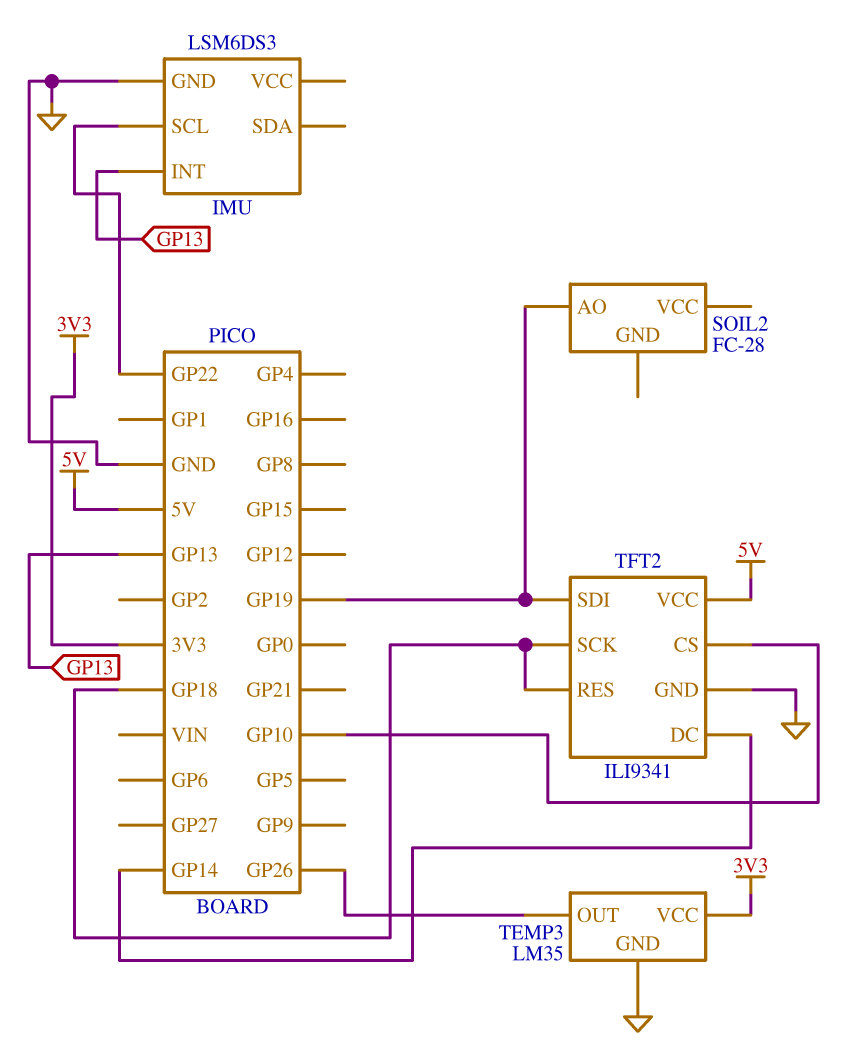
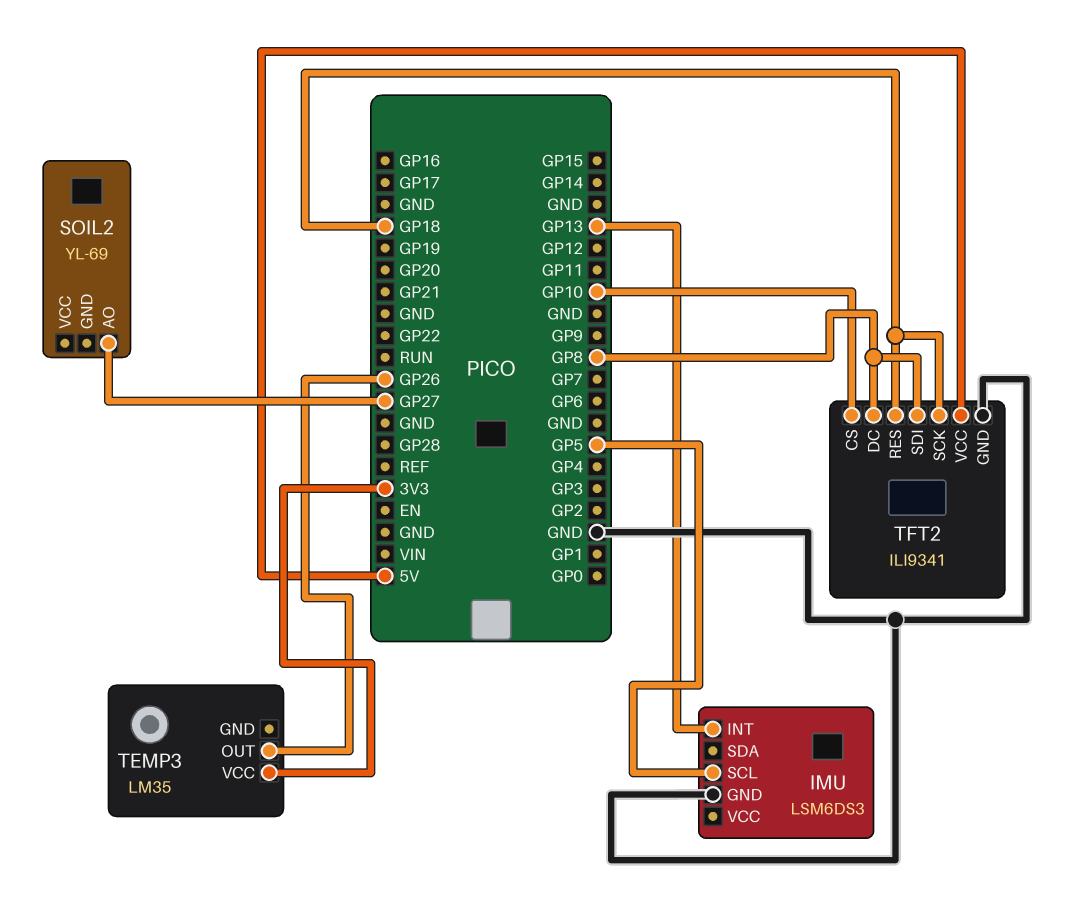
IMU pin SCL: GP22 -> GP5
SOIL2: FC-28 -> YL-69
SOIL2 pin AO: GP19 -> GP27
TEMP3 pin GND: GND -> none
TFT2 pin DC: GP14 -> GP8
TFT2 pin SDI: GP19 -> GP8

